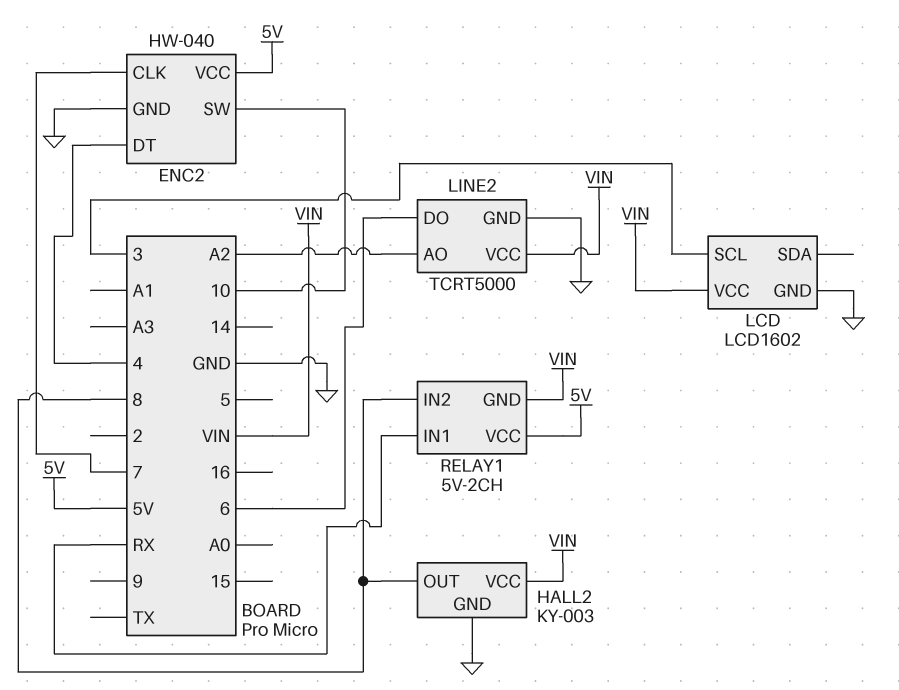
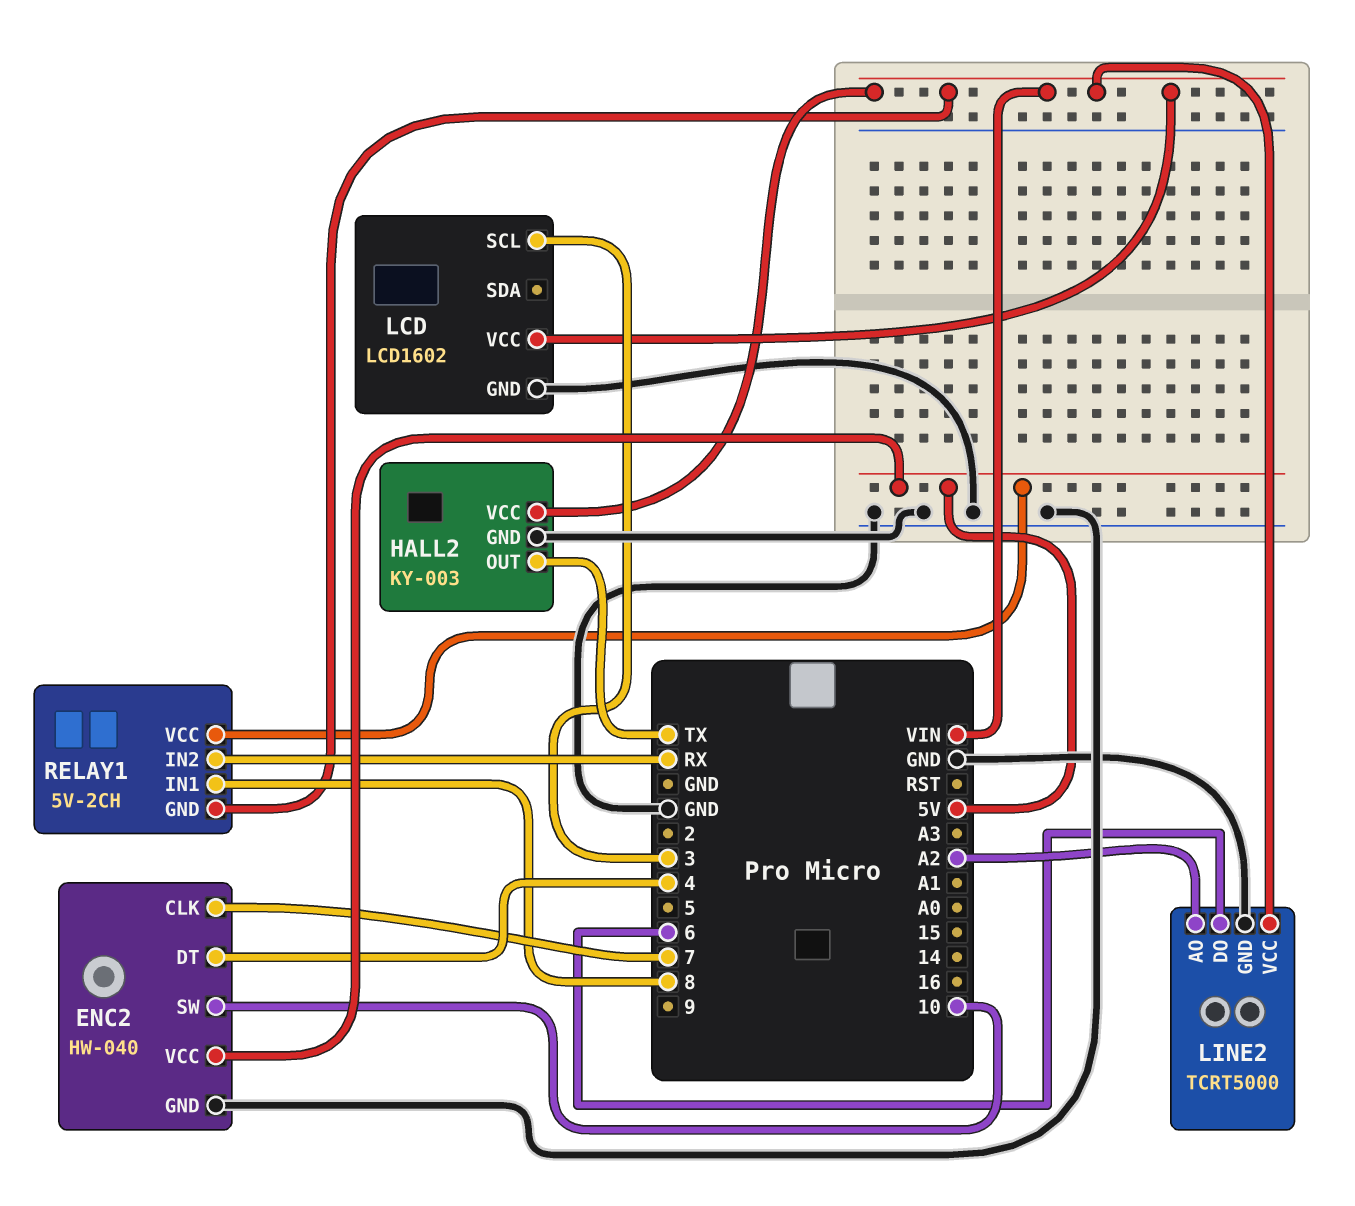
HALL2 pin OUT: 8 -> TX
RELAY1 pin IN1: RX -> 8
RELAY1 pin IN2: 8 -> RX

